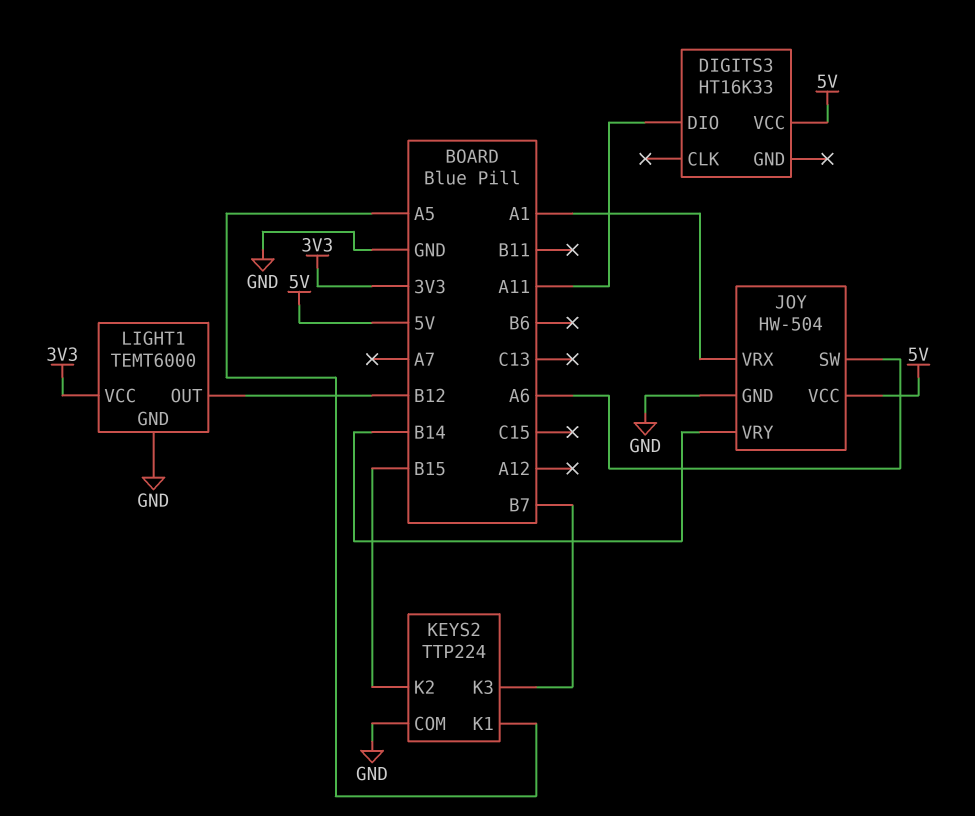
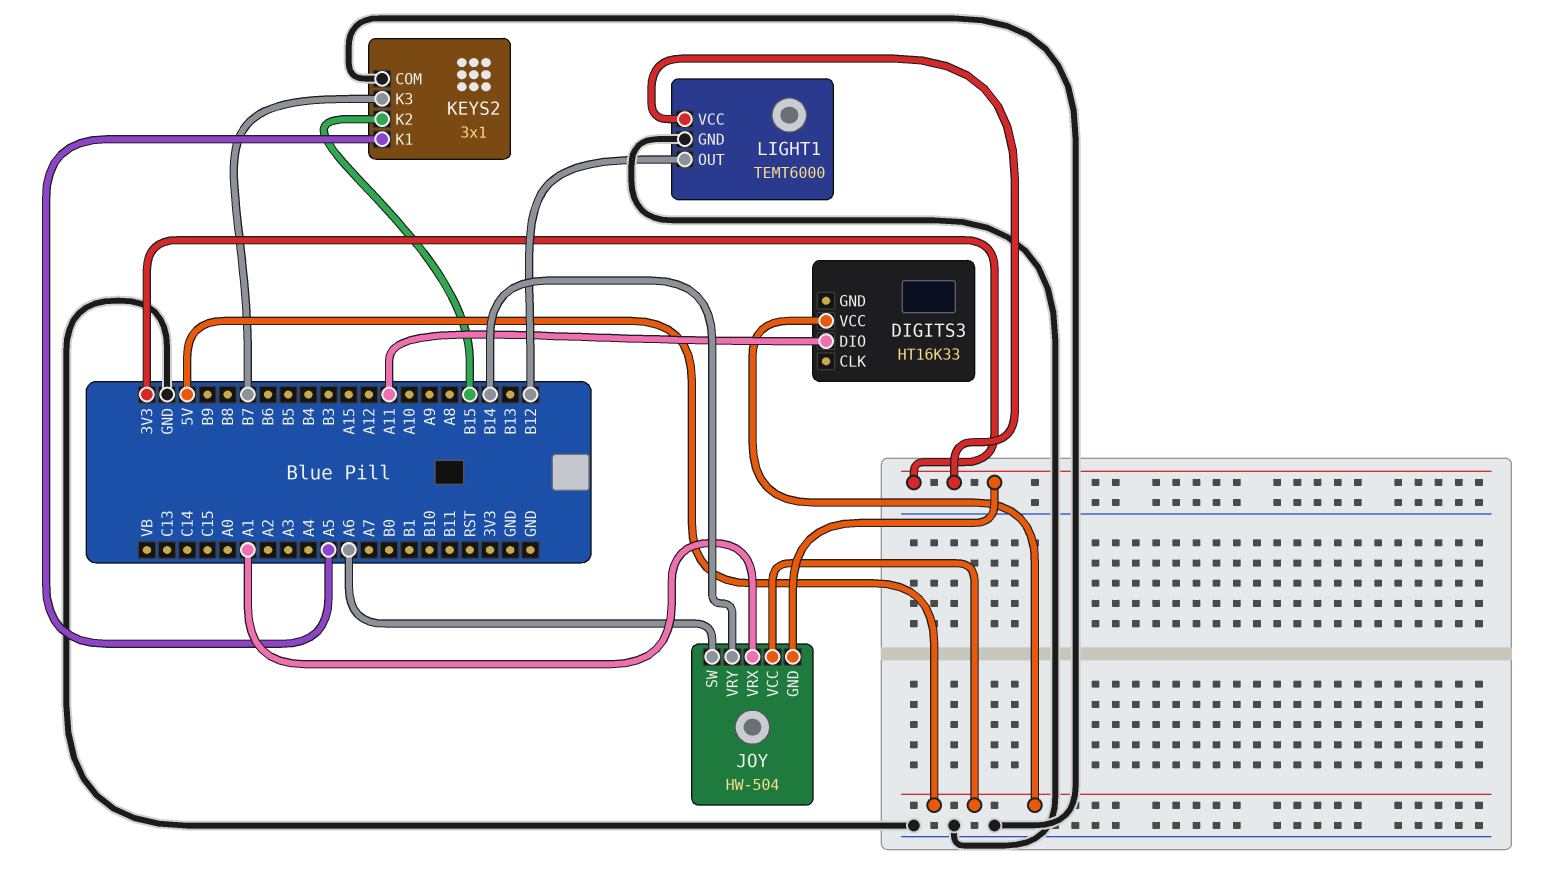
JOY pin GND: GND -> 3V3
KEYS2: TTP224 -> 3x1

